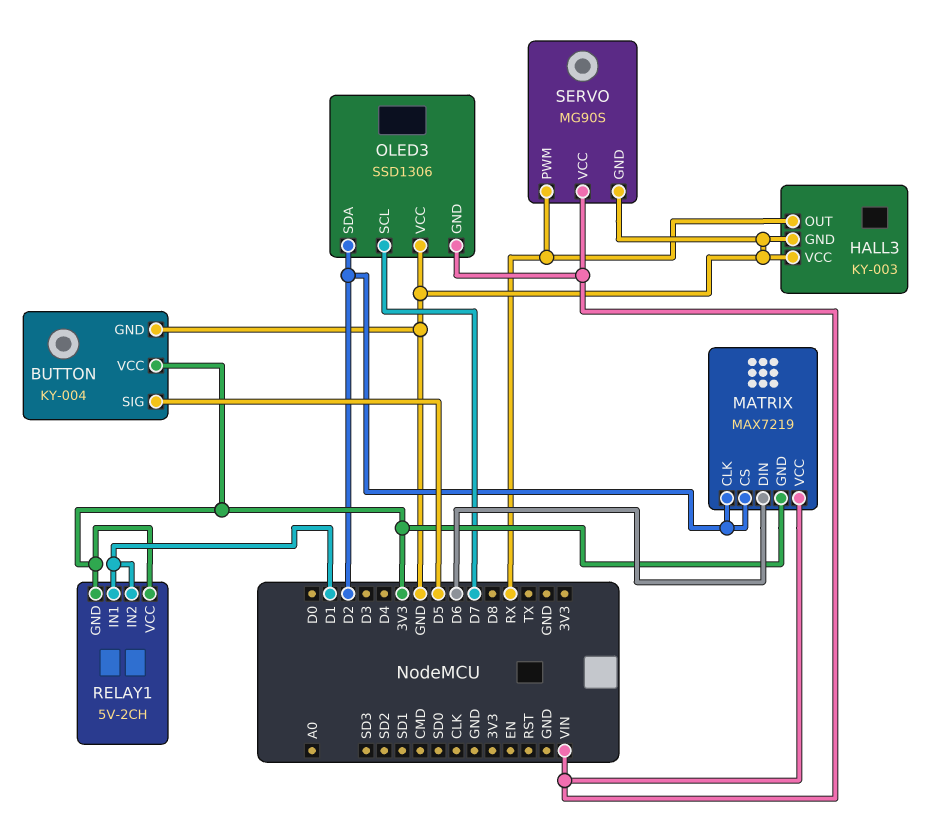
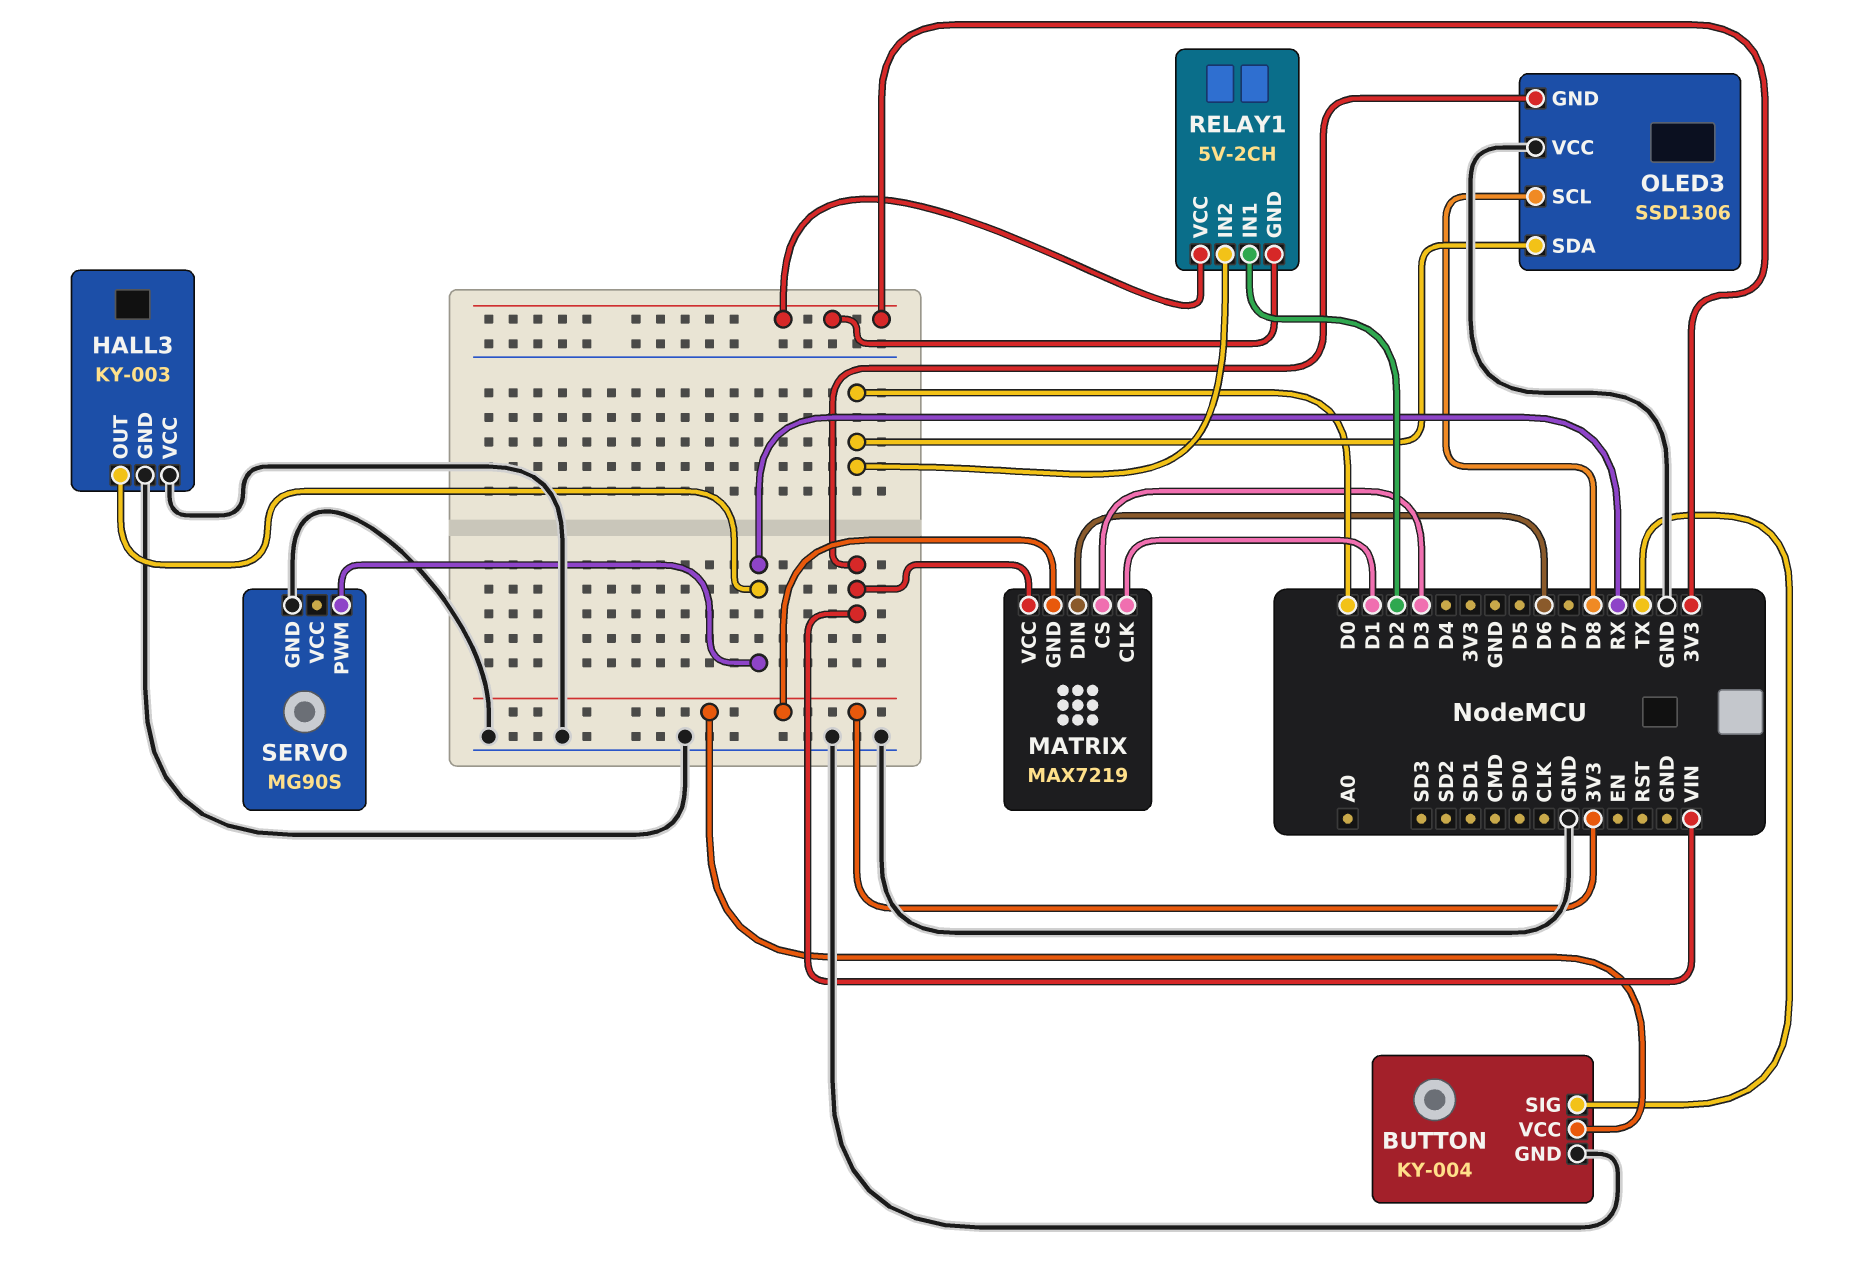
BUTTON pin SIG: D5 -> TX
MATRIX pin CLK: D2 -> D1
MATRIX pin CS: D2 -> D3
OLED3 pin SCL: D7 -> D8
OLED3 pin SDA: D2 -> D0
RELAY1 pin IN1: D1 -> D2
RELAY1 pin IN2: D1 -> D0
SERVO pin VCC: VIN -> none

